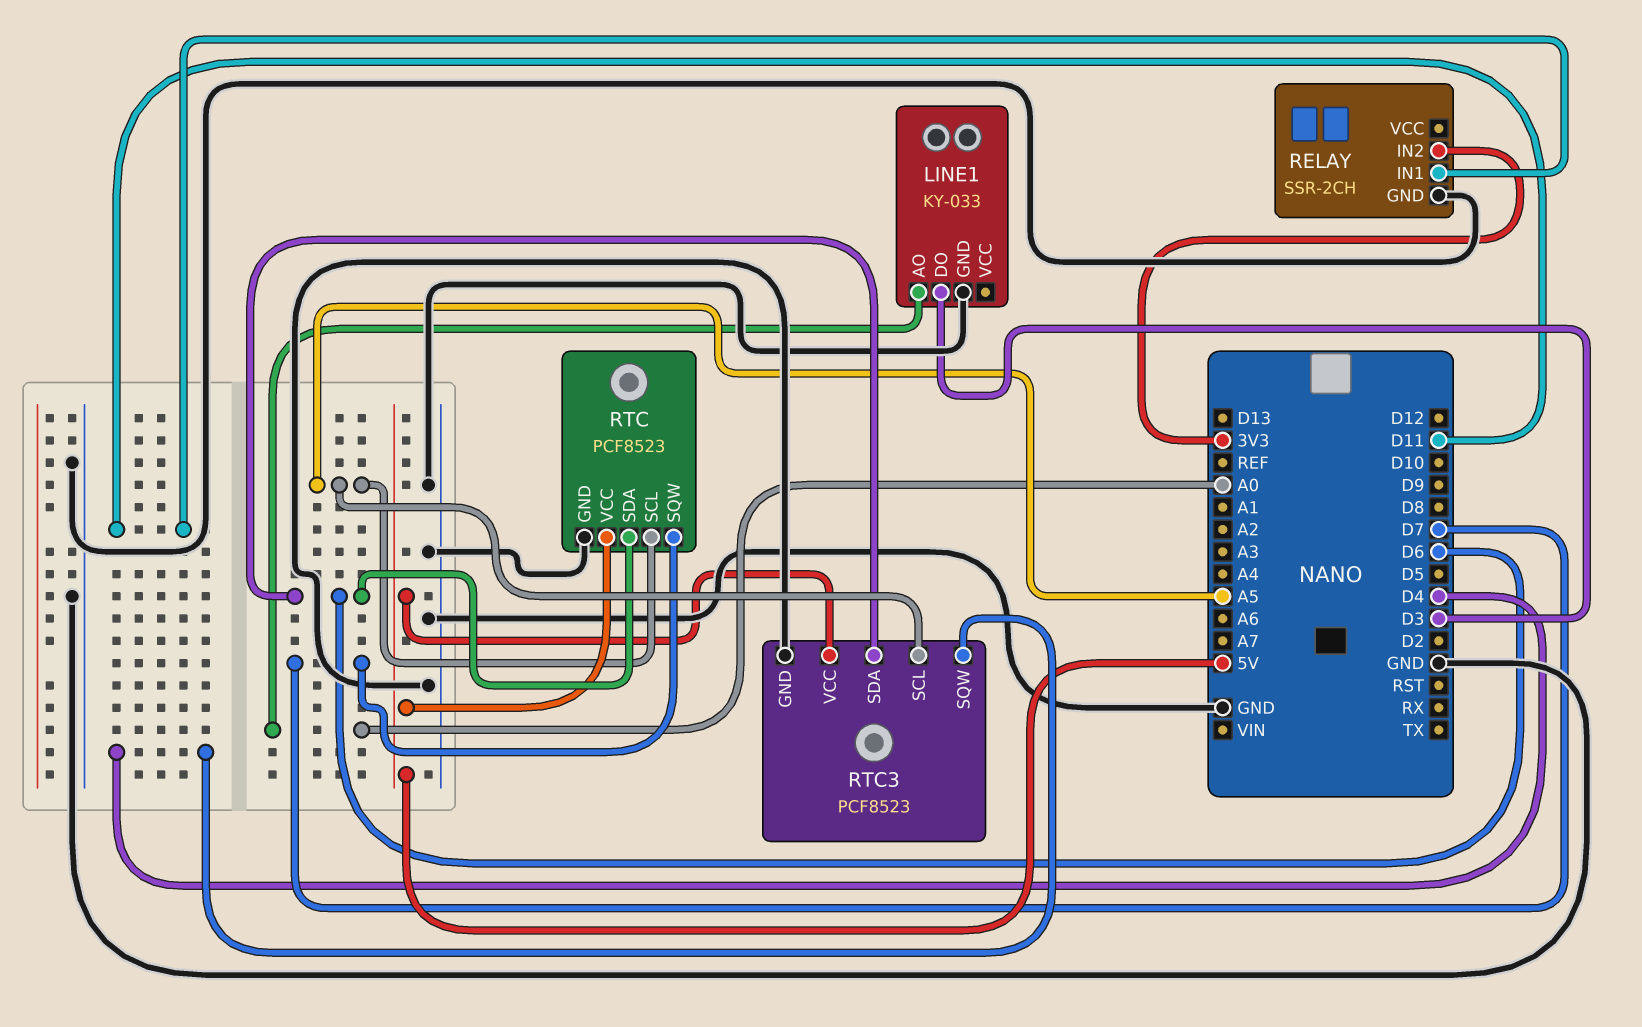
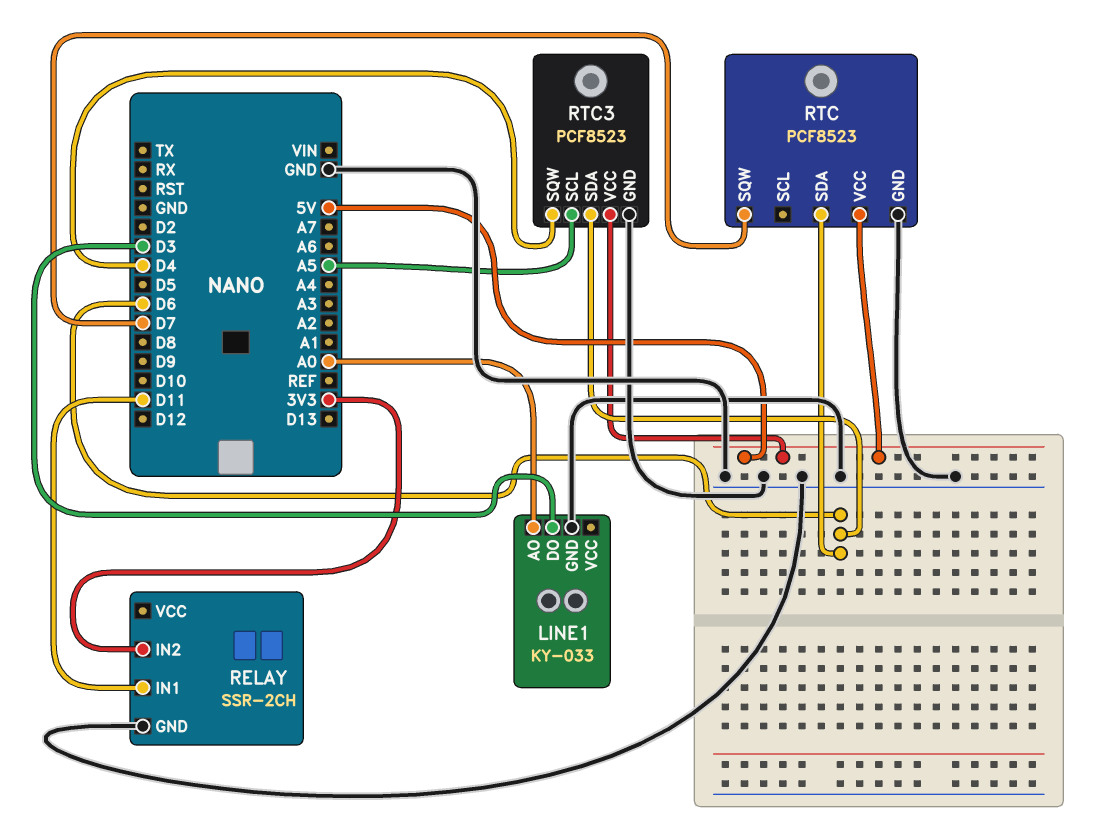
RTC pin SCL: A5 -> none

